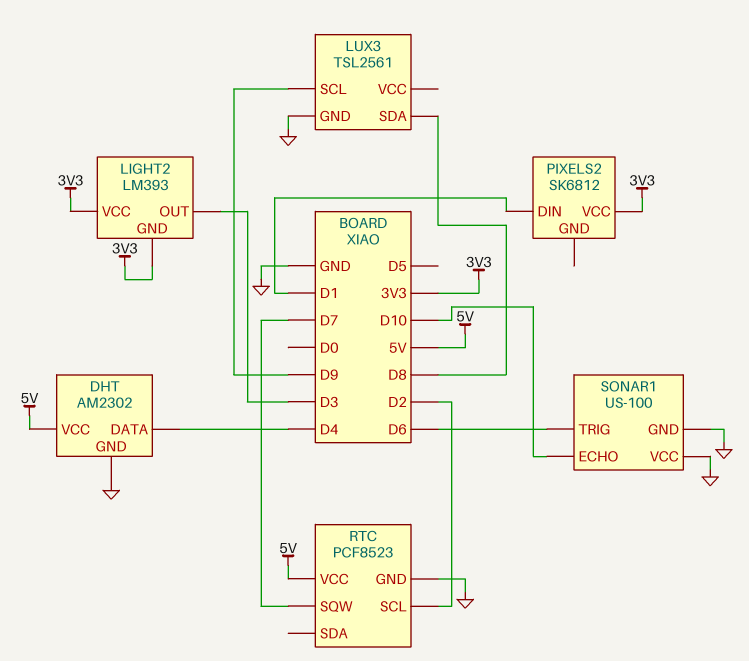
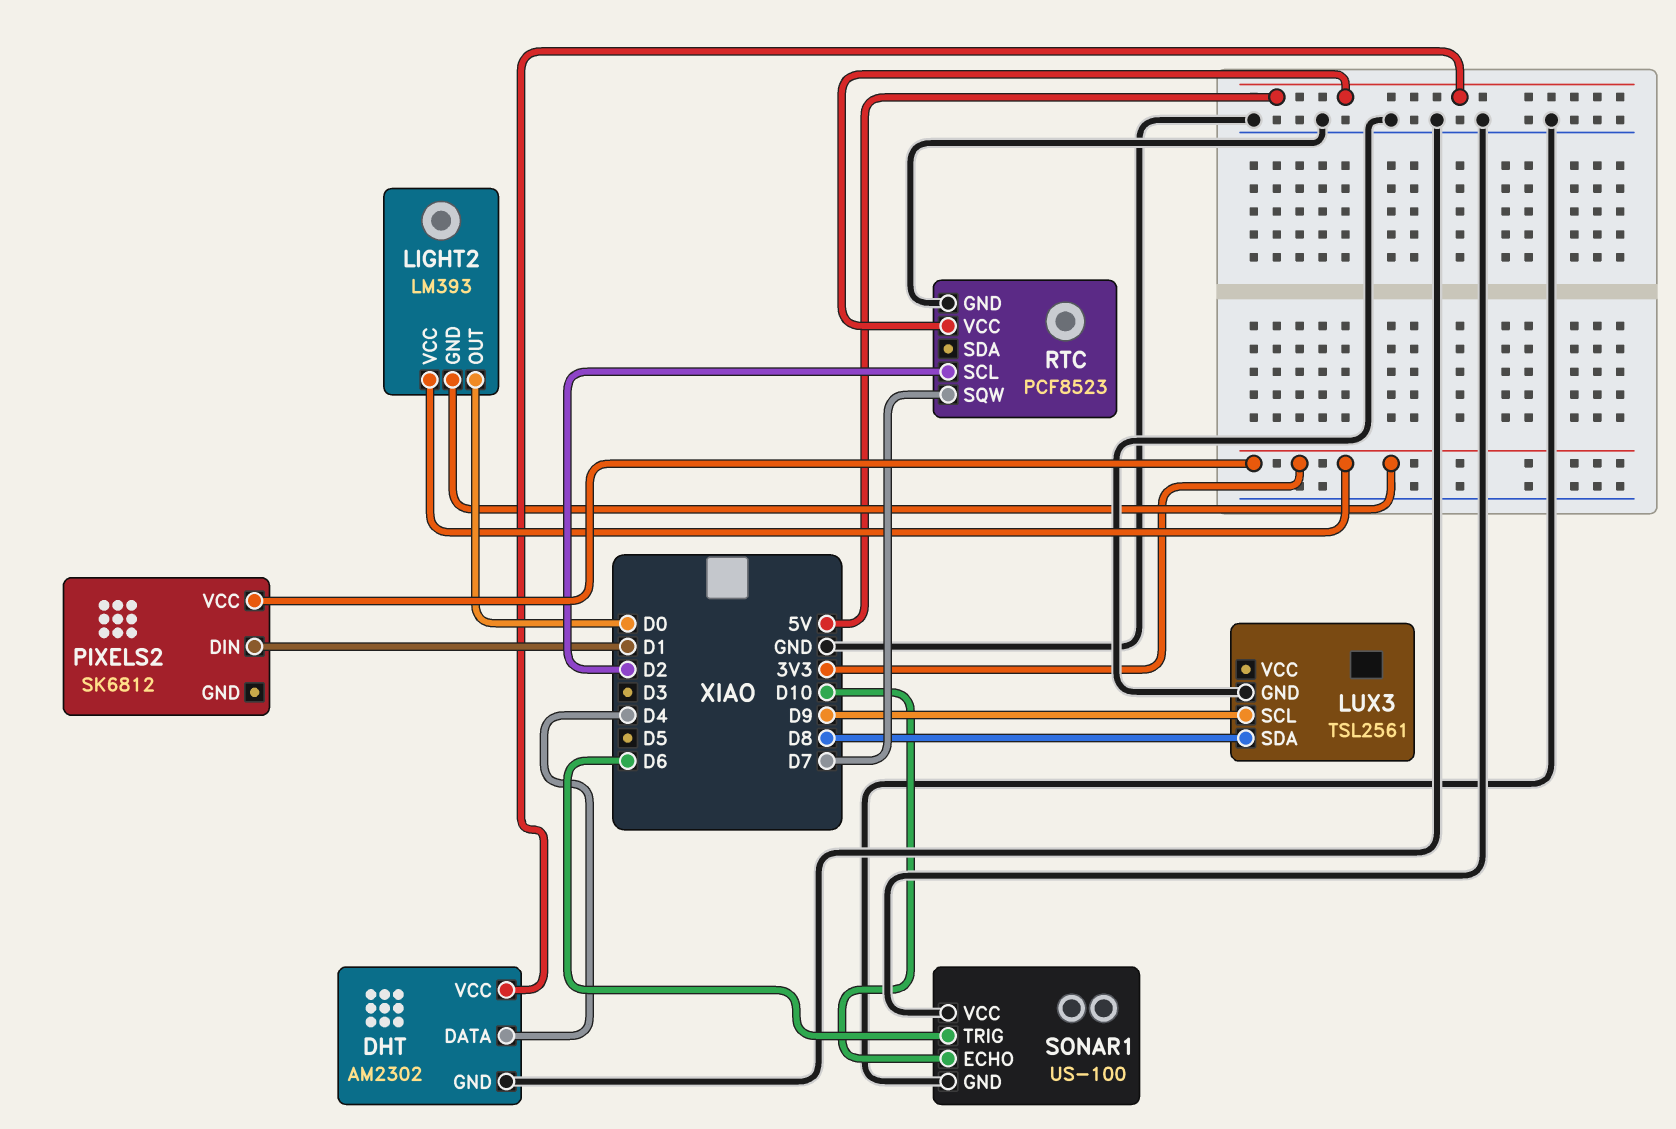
LIGHT2 pin OUT: D3 -> D0

